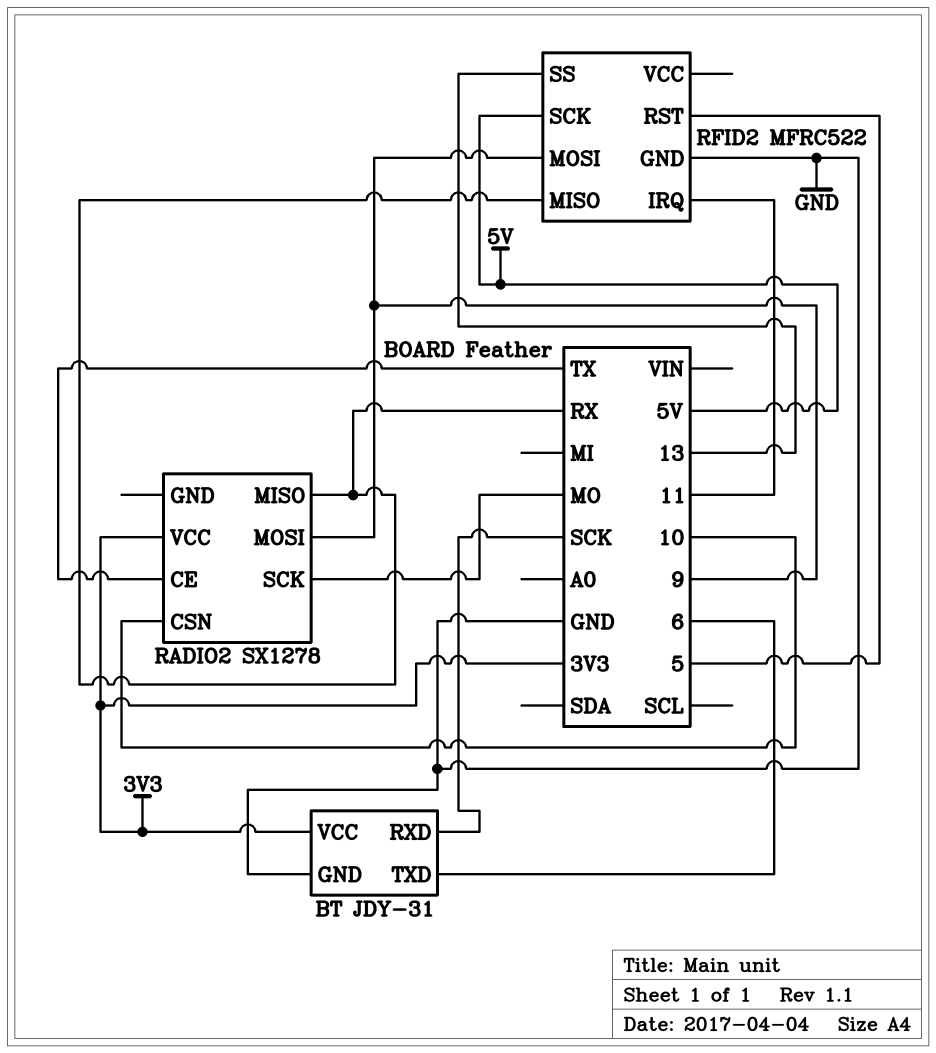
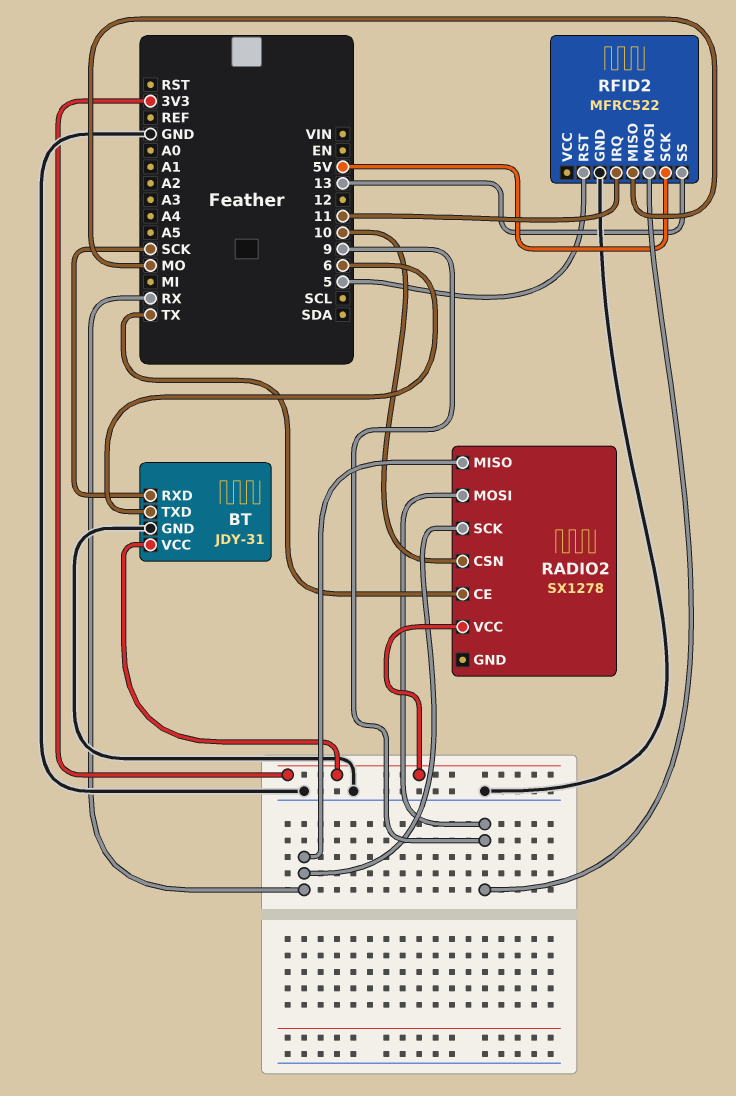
RADIO2 pin SCK: MO -> RX
RFID2 pin MISO: RX -> MO

